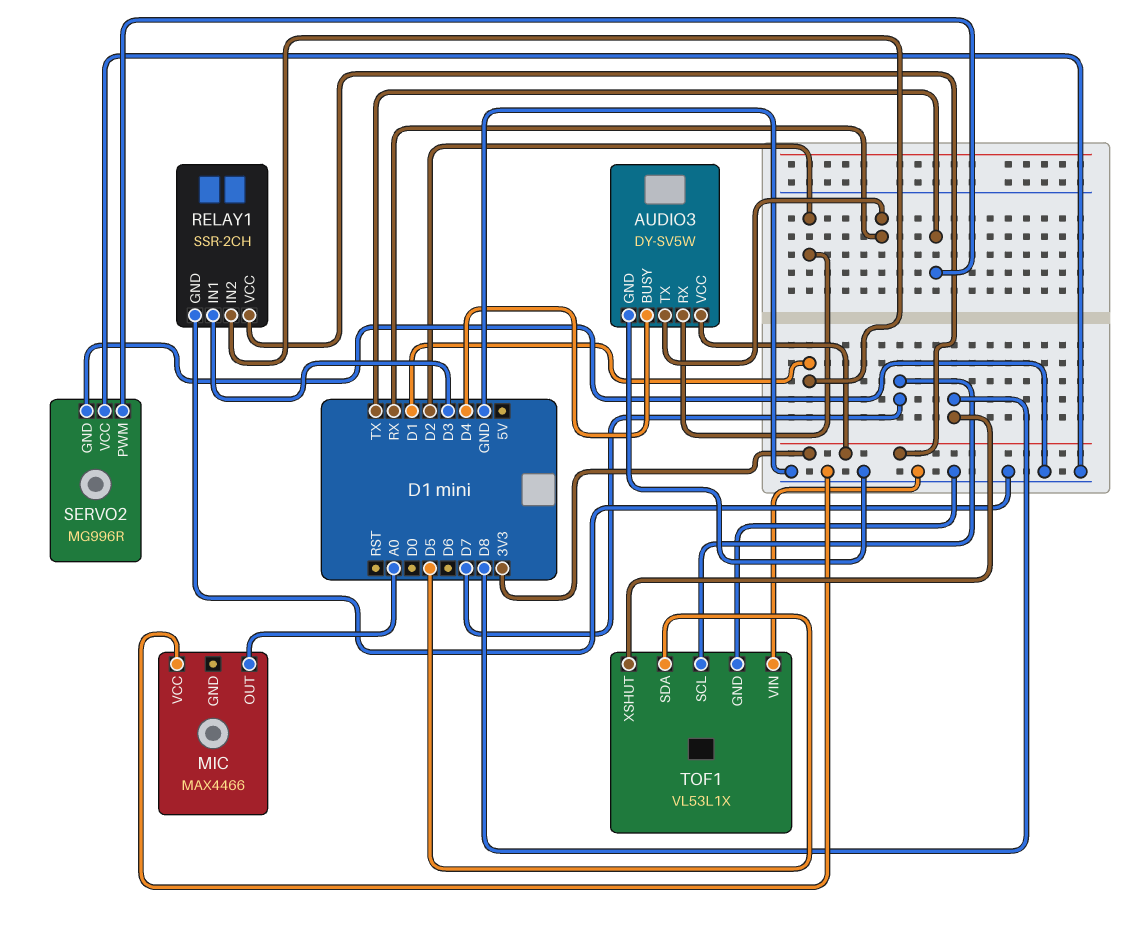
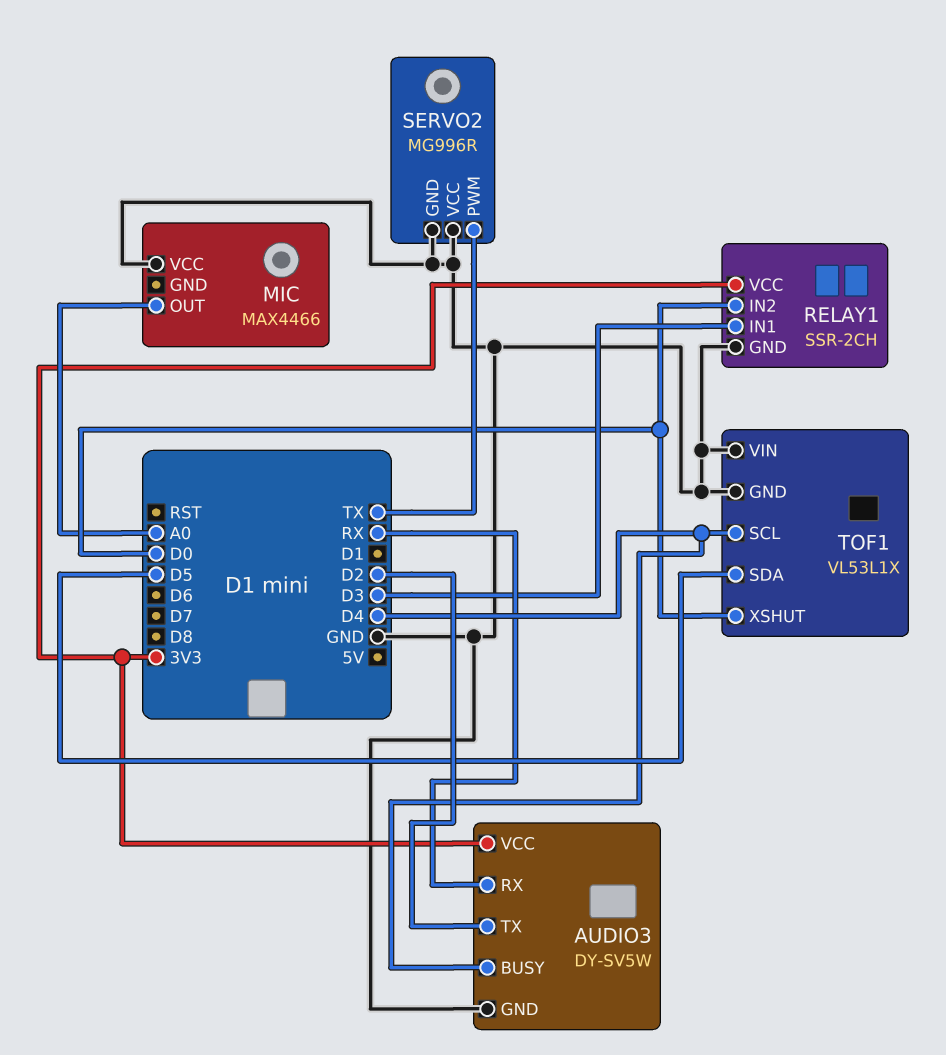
AUDIO3 pin RX: D2 -> RX
AUDIO3 pin TX: RX -> D2
RELAY1 pin IN2: D1 -> D0
TOF1 pin SCL: D7 -> D4
TOF1 pin XSHUT: D8 -> D0

